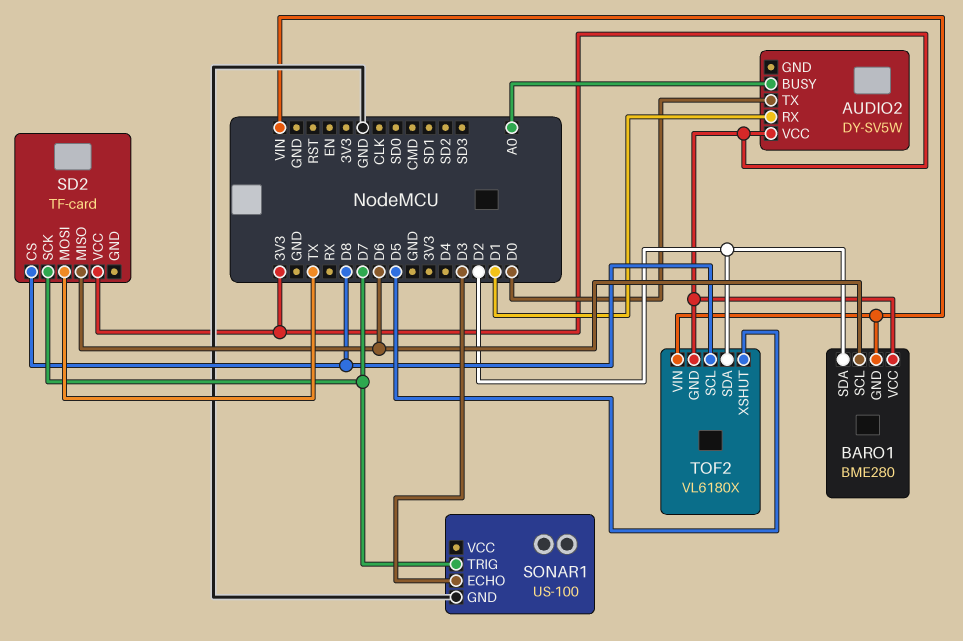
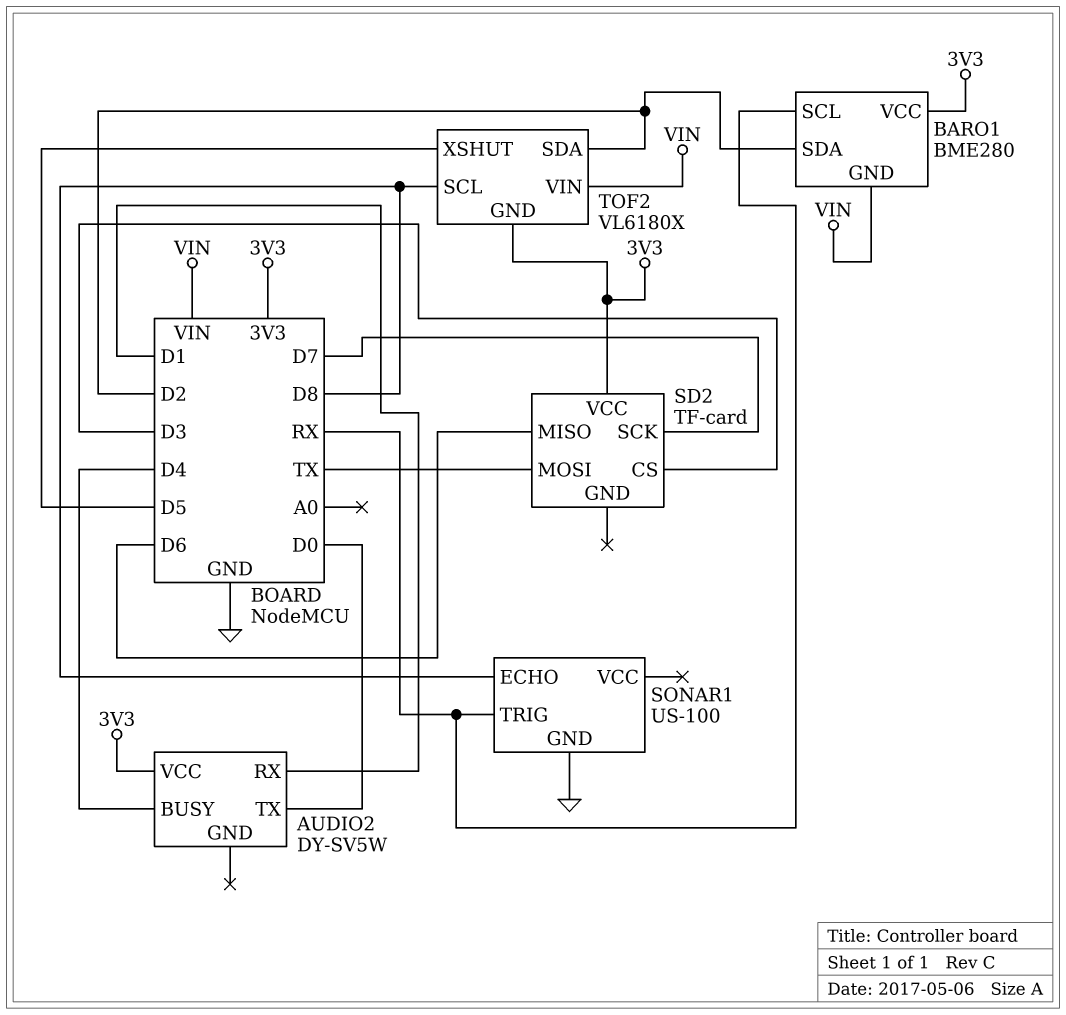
AUDIO2 pin BUSY: A0 -> D4
BARO1 pin SCL: D6 -> RX
SD2 pin CS: D8 -> D3
SONAR1 pin ECHO: D3 -> D8
SONAR1 pin TRIG: D7 -> RX

